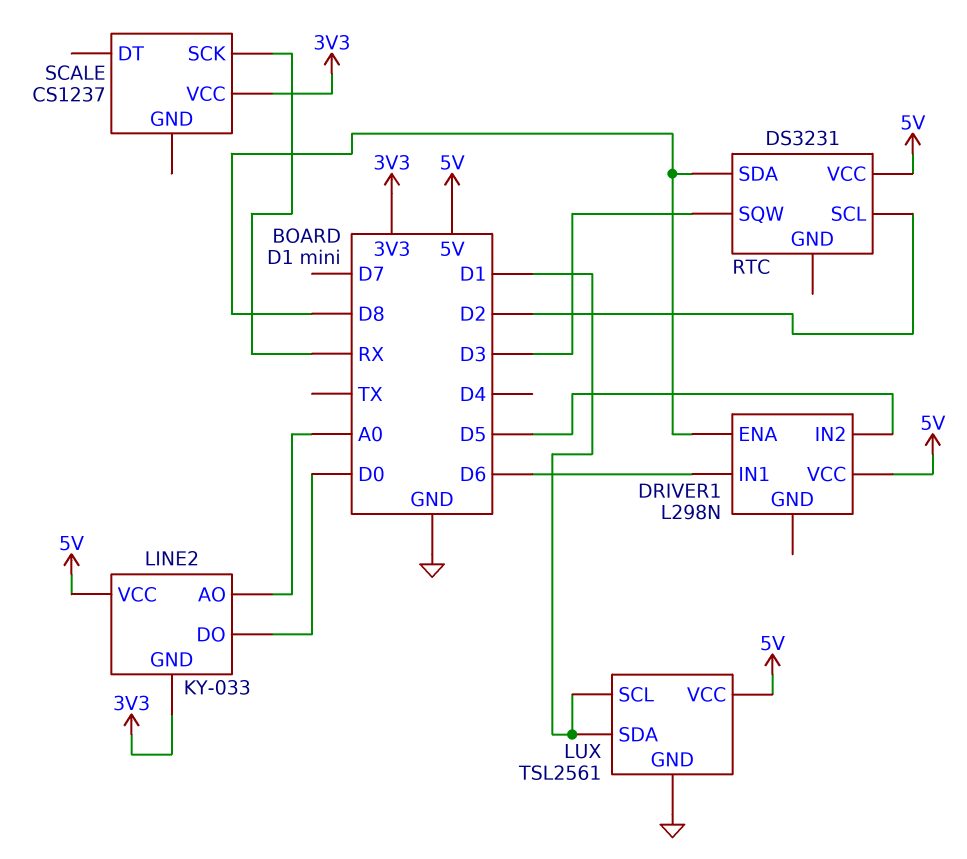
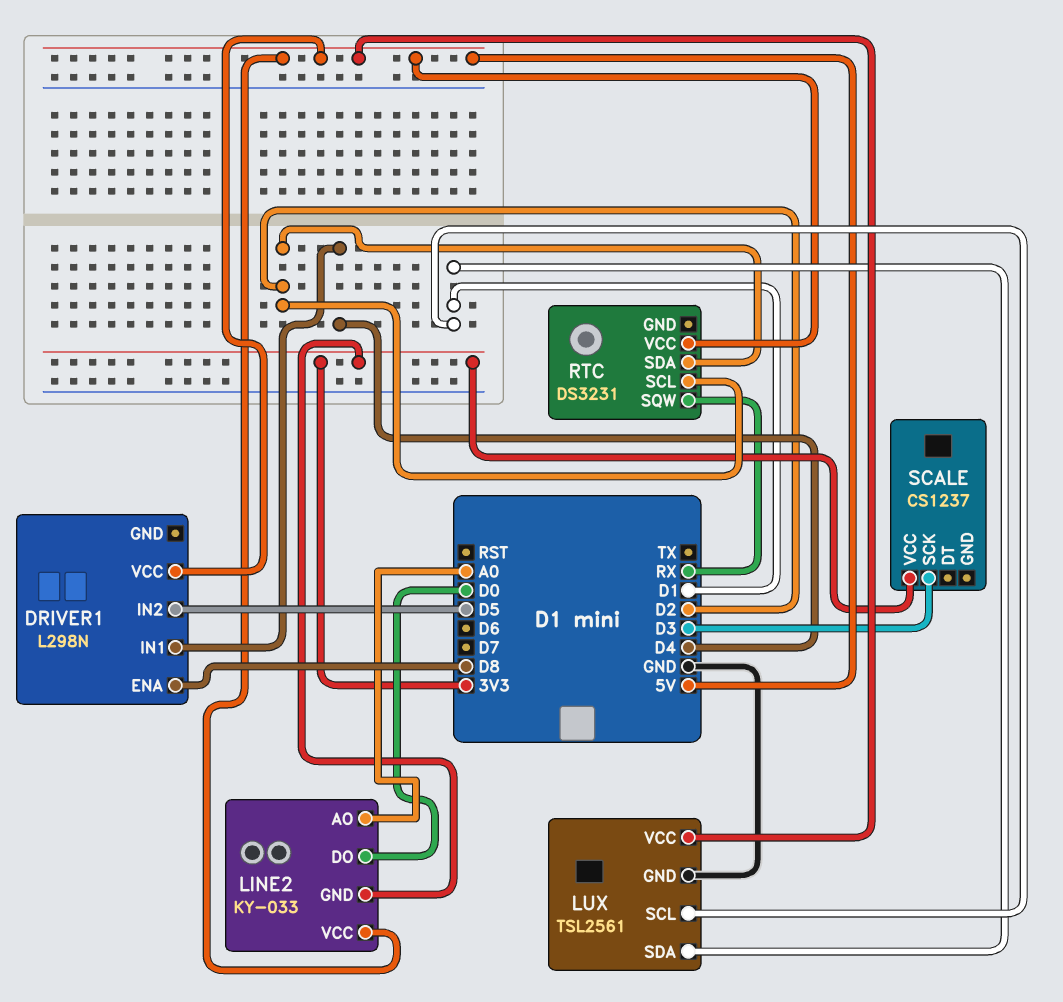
DRIVER1 pin IN1: D6 -> D4
RTC pin SDA: D8 -> D2
RTC pin SQW: D3 -> RX
SCALE pin SCK: RX -> D3

